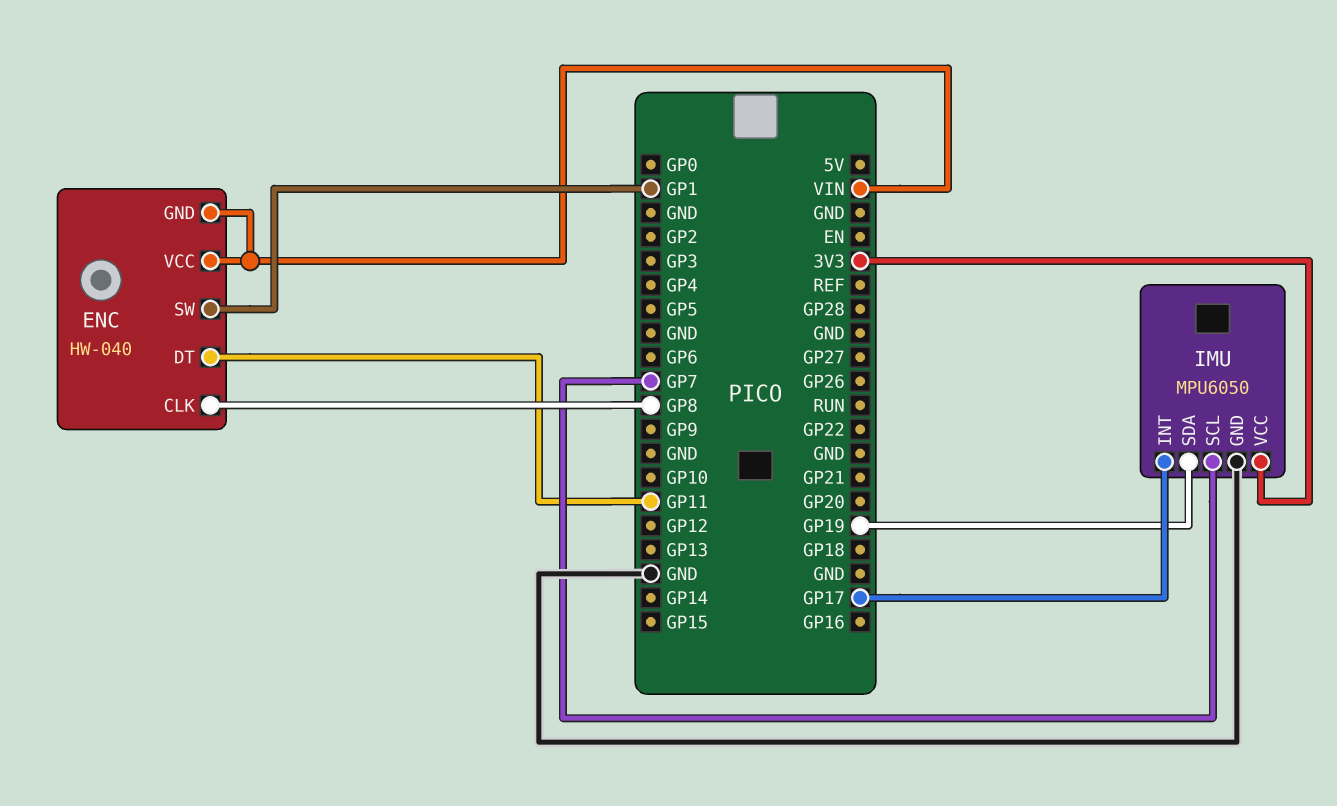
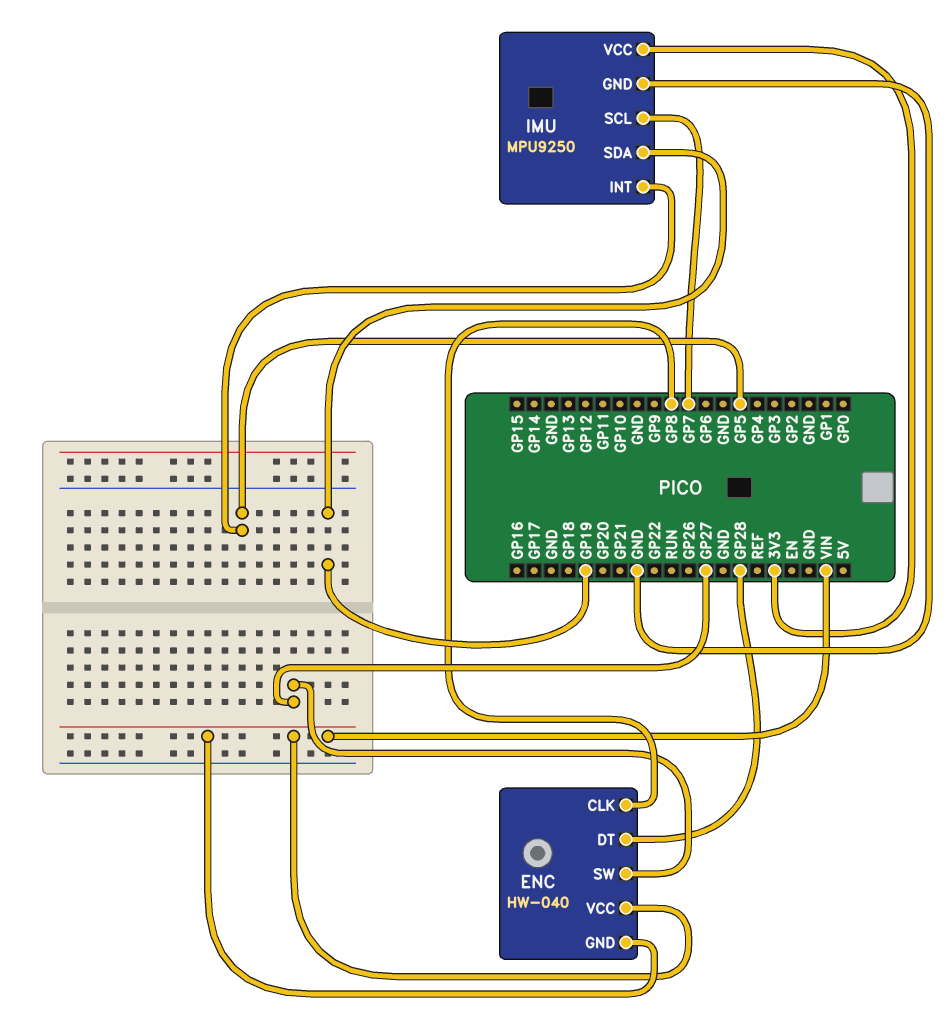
ENC pin DT: GP11 -> GP28
ENC pin SW: GP1 -> GP27
IMU: MPU6050 -> MPU9250
IMU pin INT: GP17 -> GP5

